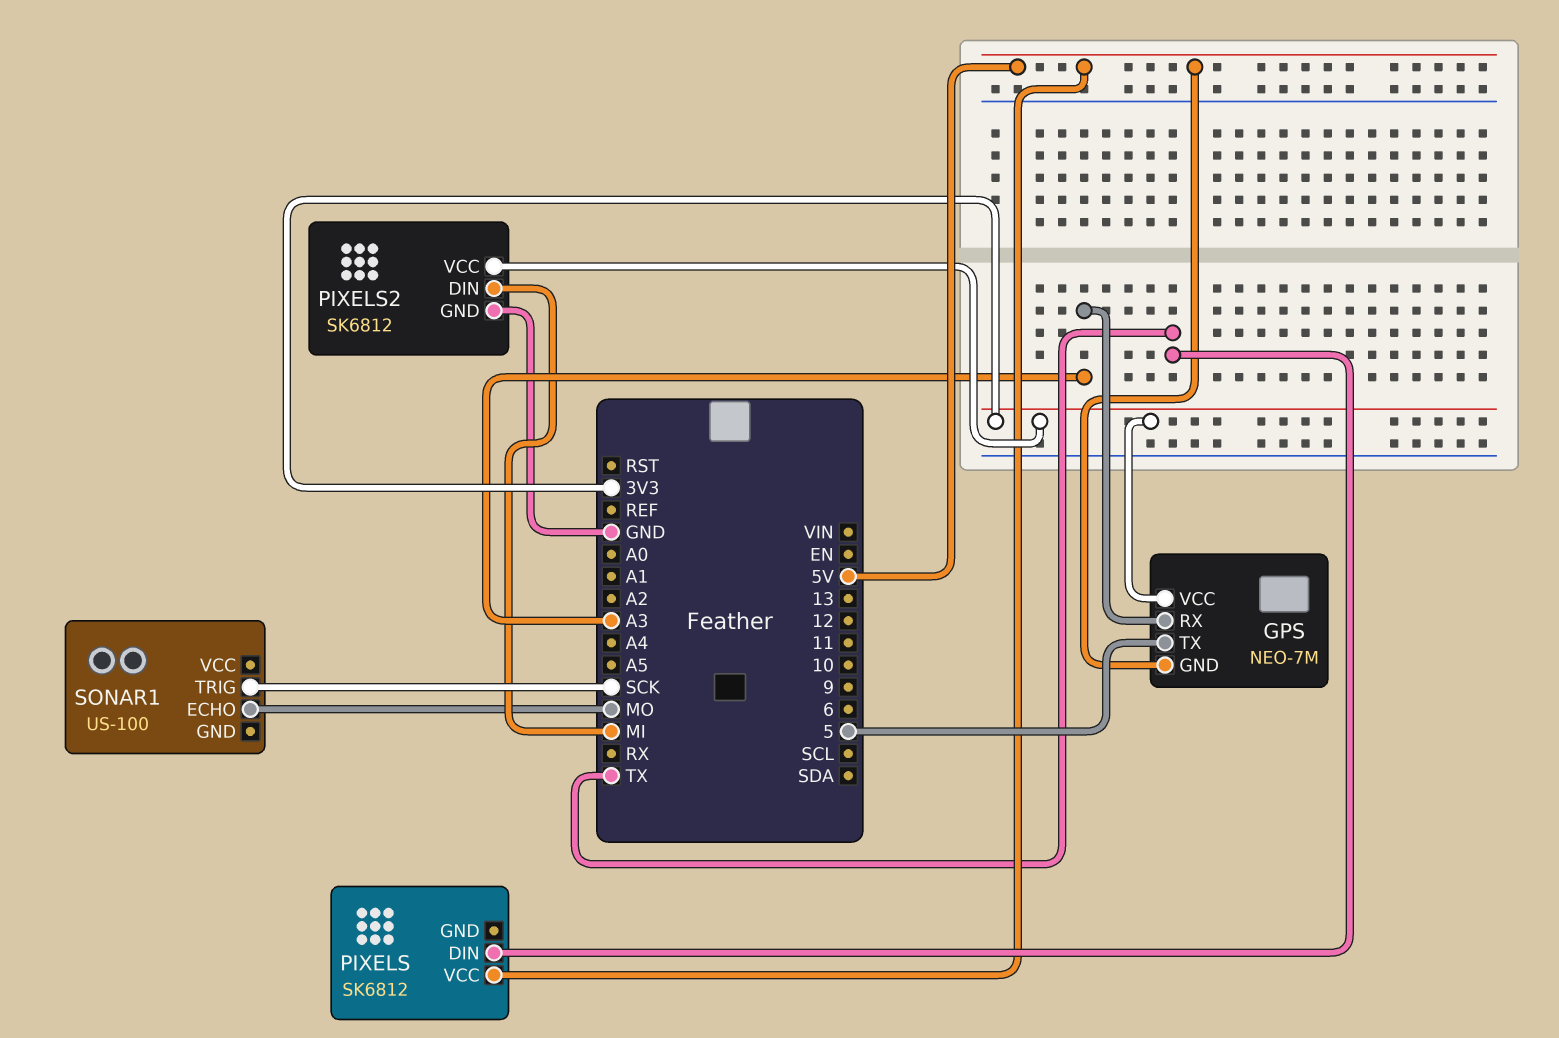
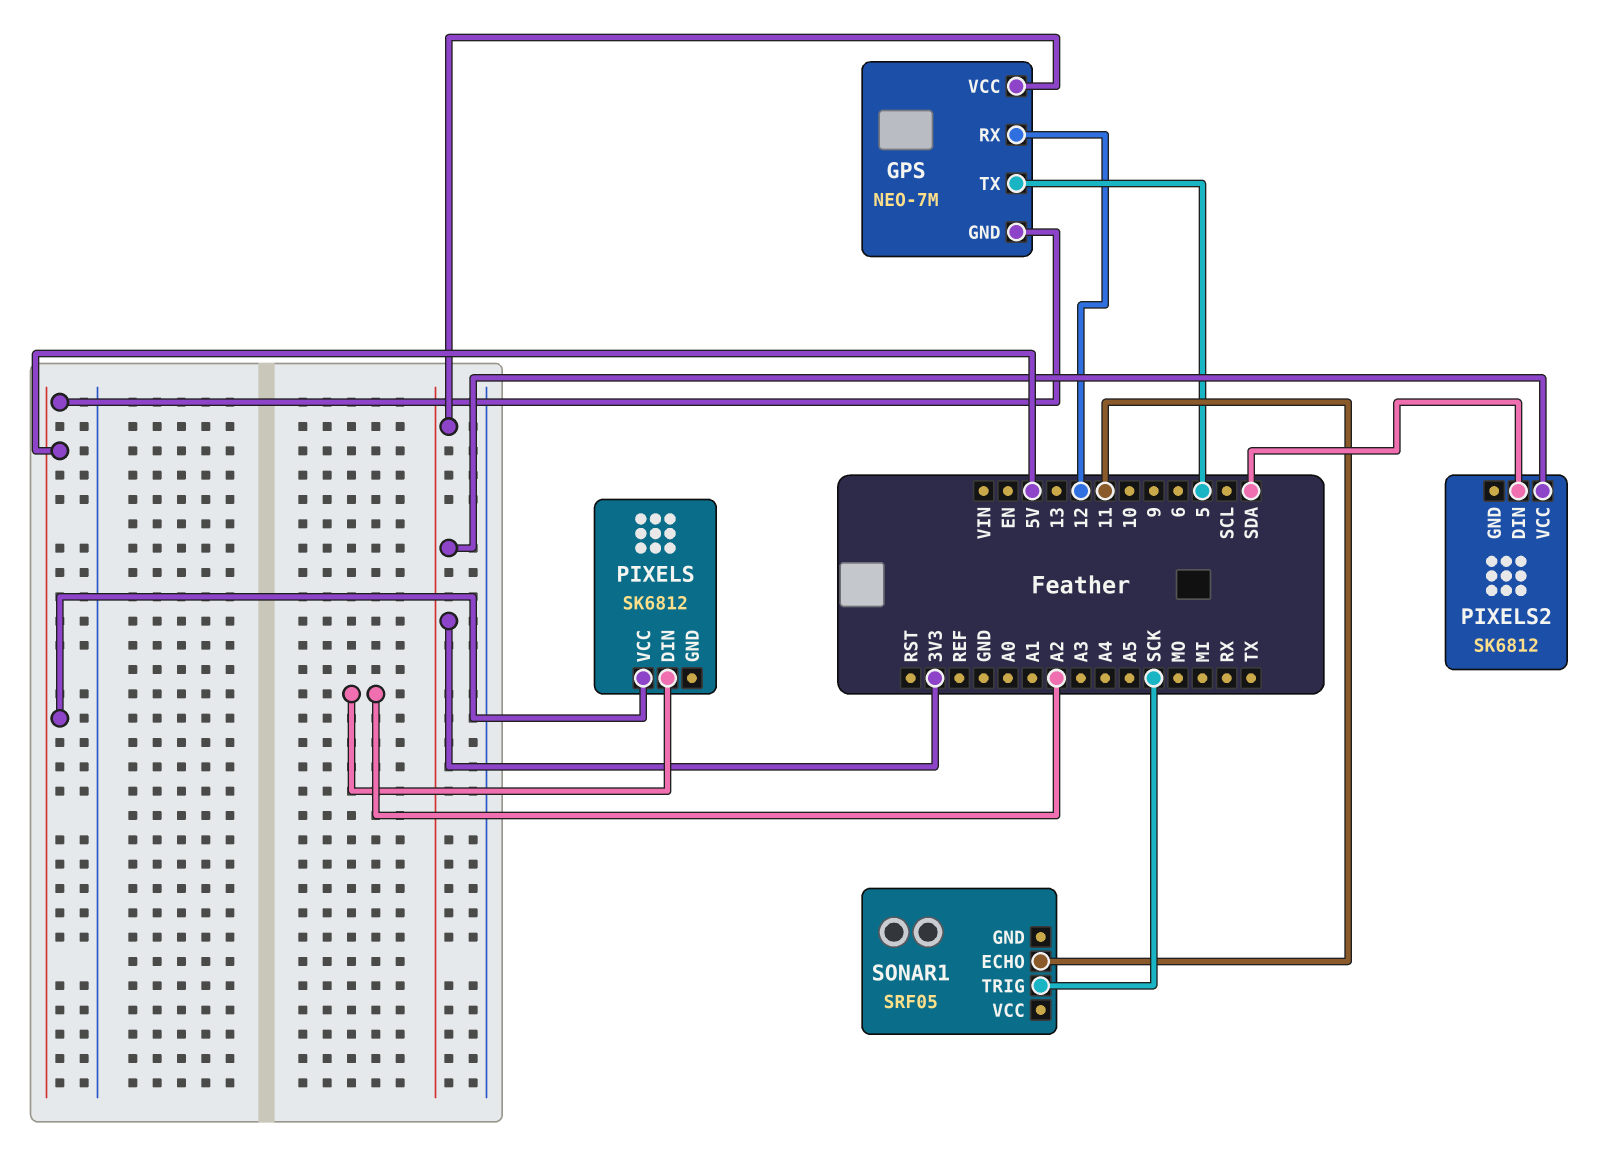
GPS pin RX: A3 -> 12
PIXELS pin DIN: TX -> A2
PIXELS2 pin DIN: MI -> SDA
PIXELS2 pin GND: GND -> none
SONAR1: US-100 -> SRF05
SONAR1 pin ECHO: MO -> 11

